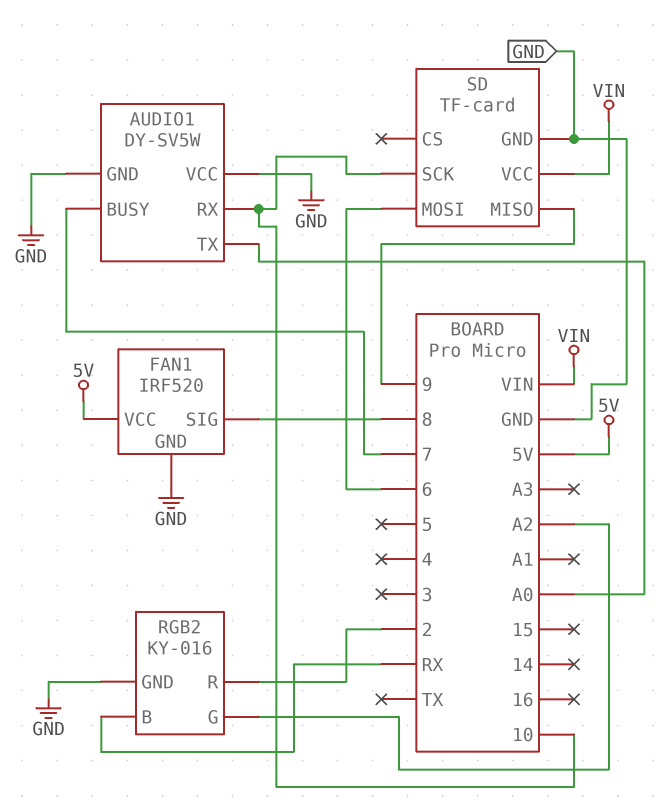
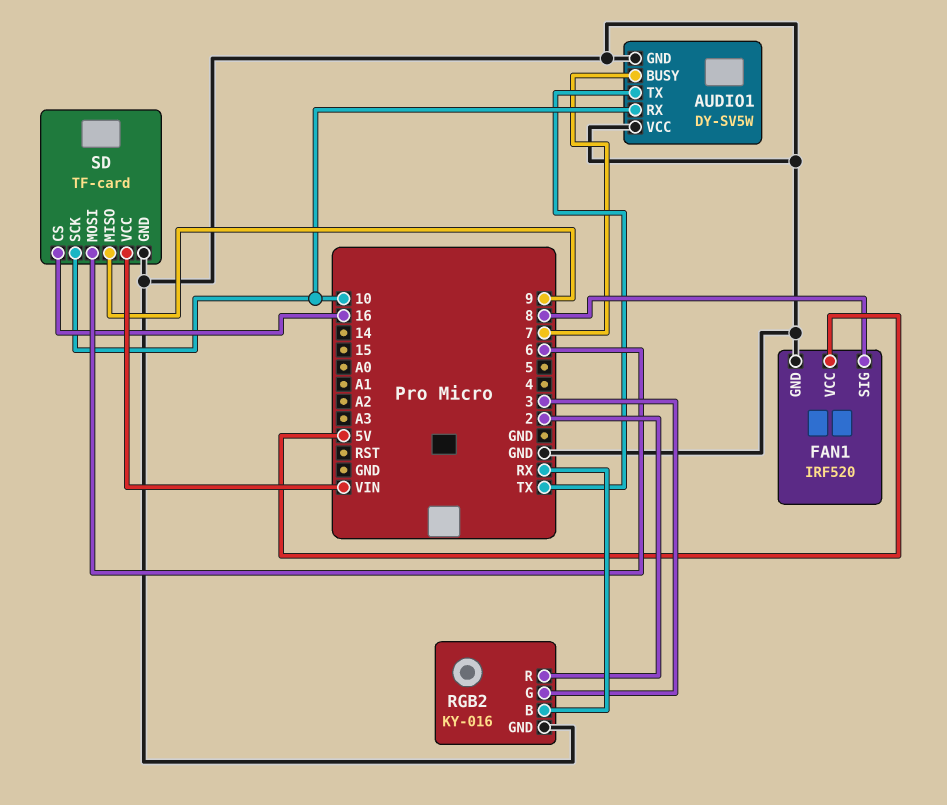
AUDIO1 pin TX: A0 -> TX
RGB2 pin G: A2 -> 3
SD pin CS: none -> 16

